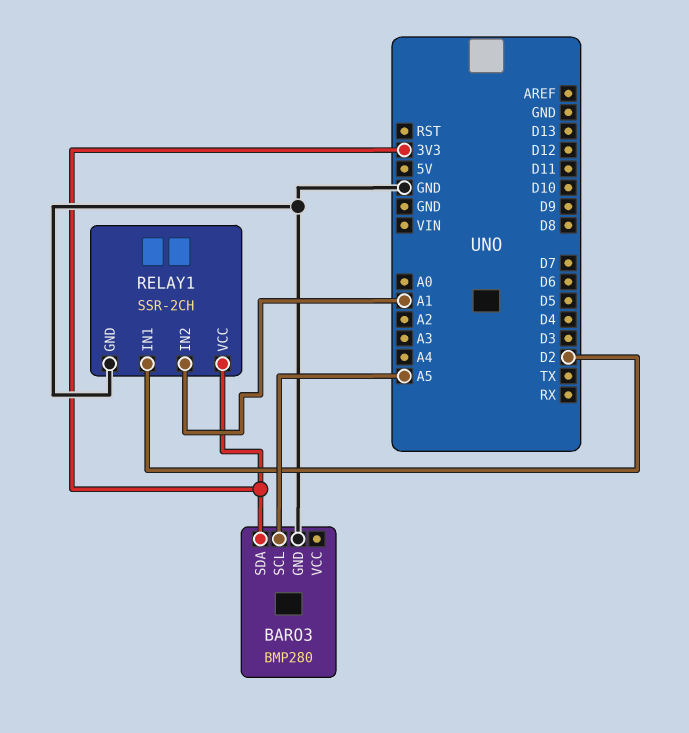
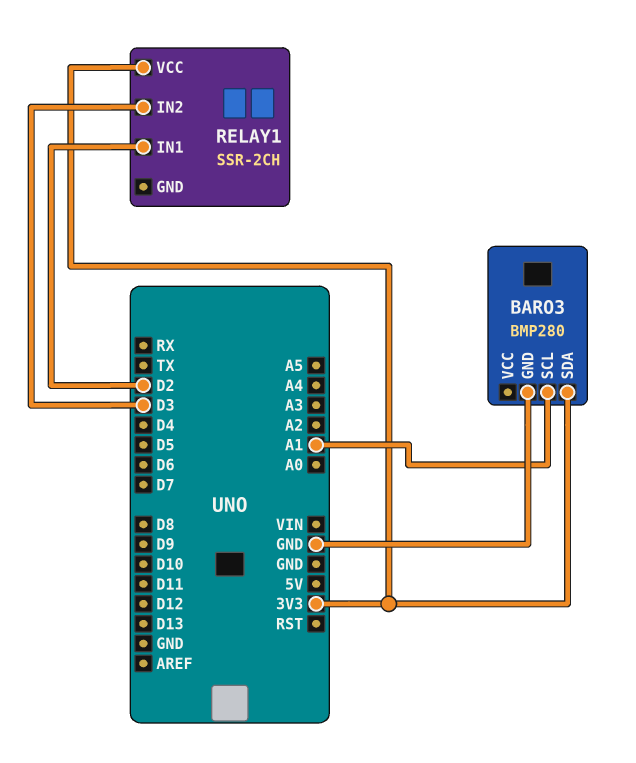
BARO3 pin SCL: A5 -> A1
RELAY1 pin GND: GND -> none
RELAY1 pin IN2: A1 -> D3

